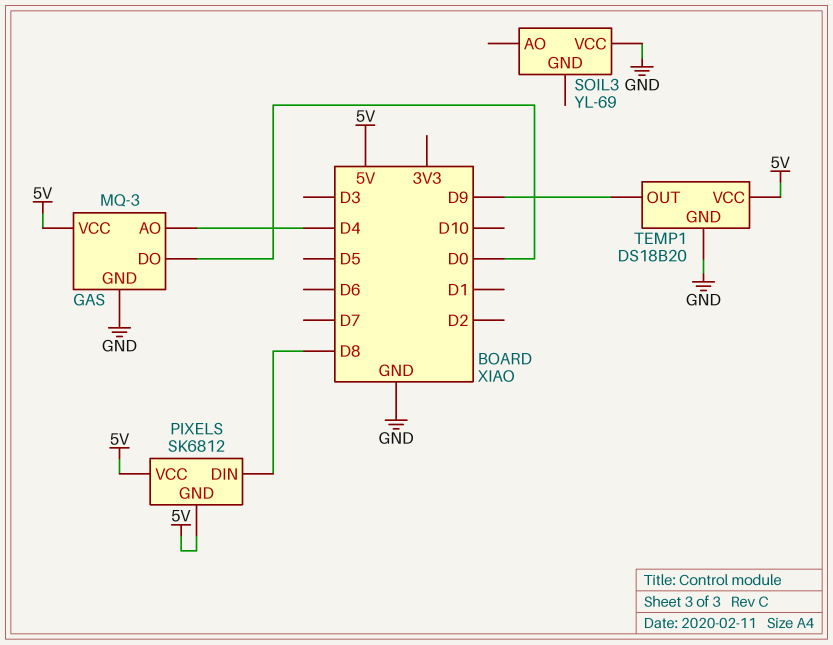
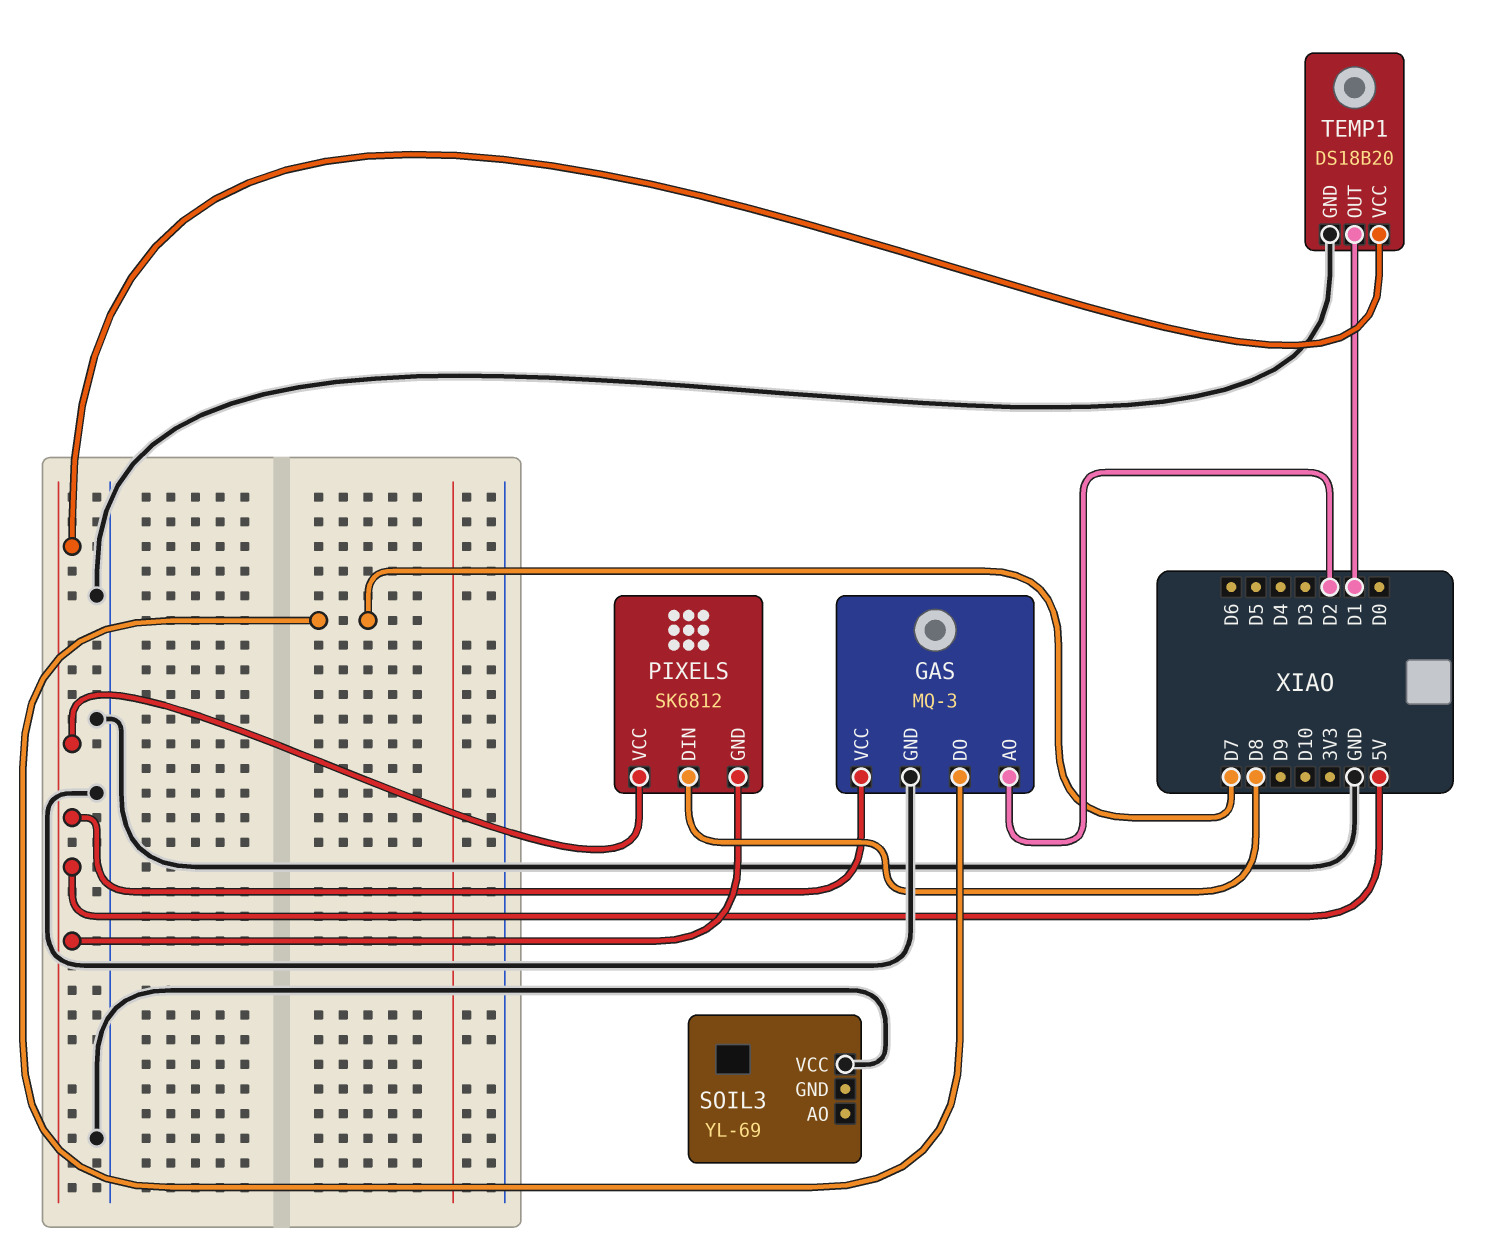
GAS pin AO: D4 -> D2
GAS pin DO: D0 -> D7
TEMP1 pin OUT: D9 -> D1

